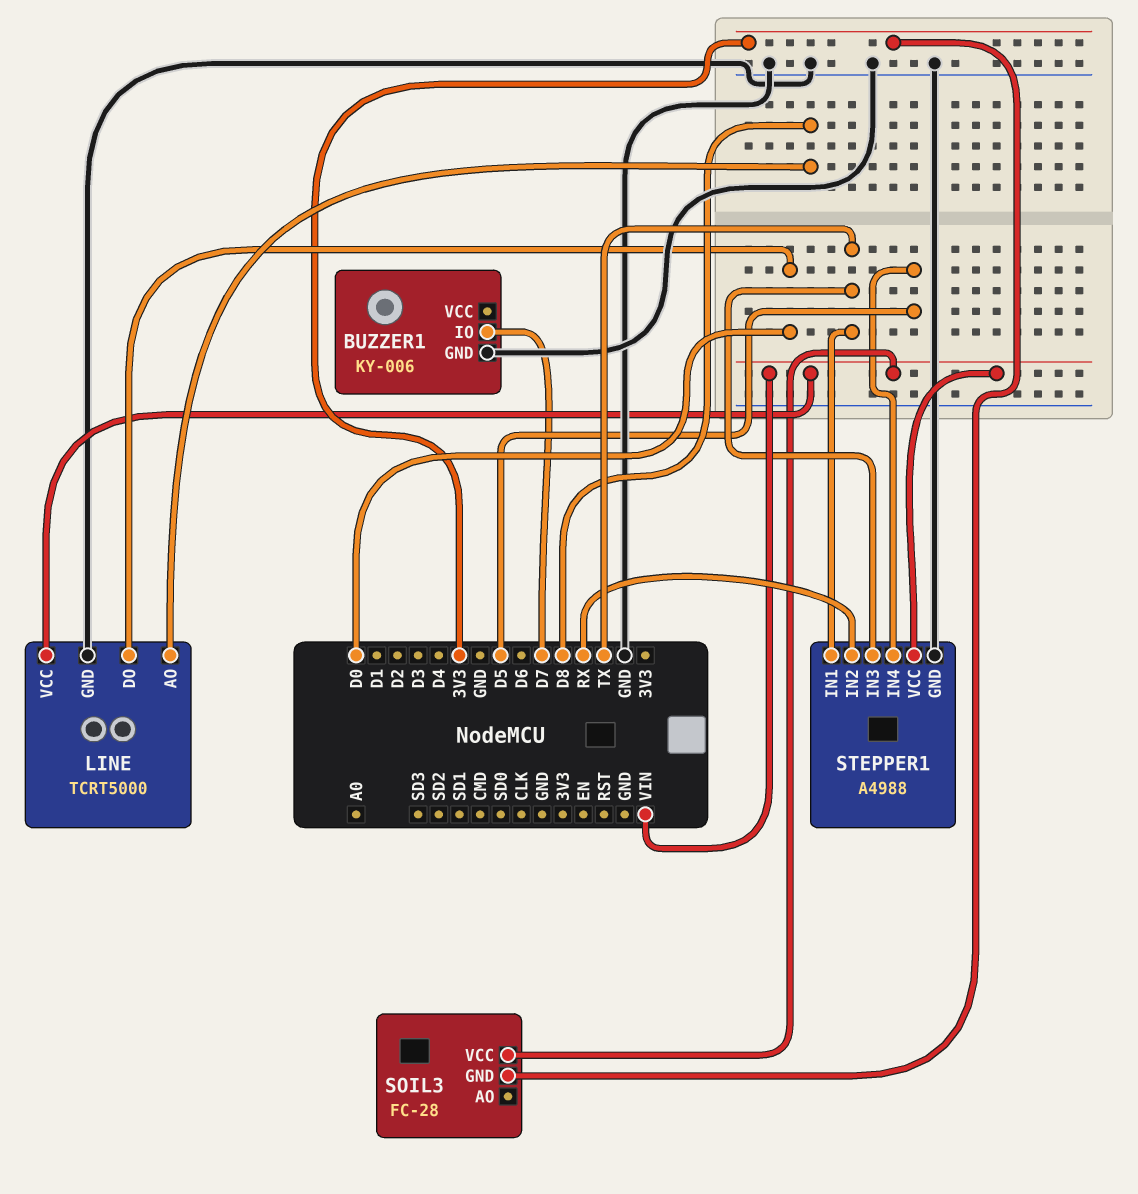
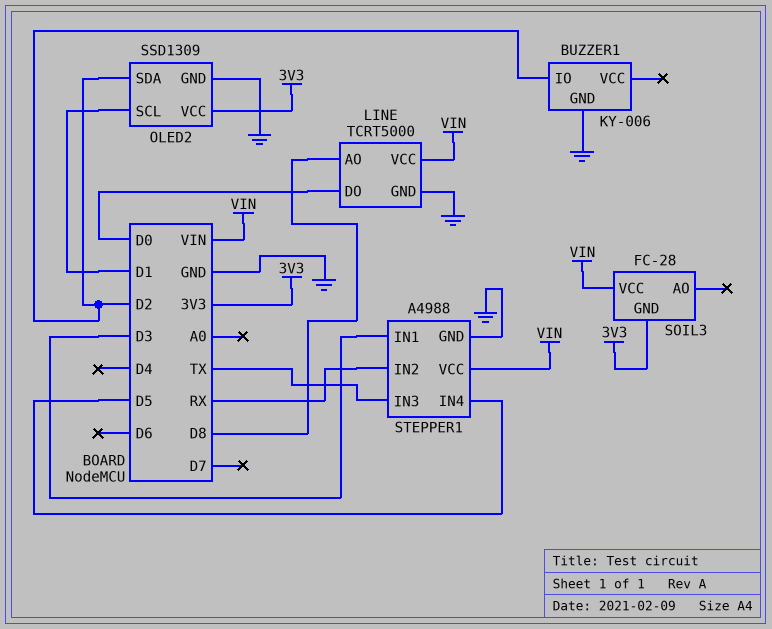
BUZZER1 pin IO: D7 -> D2
OLED2: none -> SSD1309
OLED2 pin GND: none -> GND
OLED2 pin SCL: none -> D1
OLED2 pin SDA: none -> D2
OLED2 pin VCC: none -> 3V3
STEPPER1 pin IN1: TX -> D3

